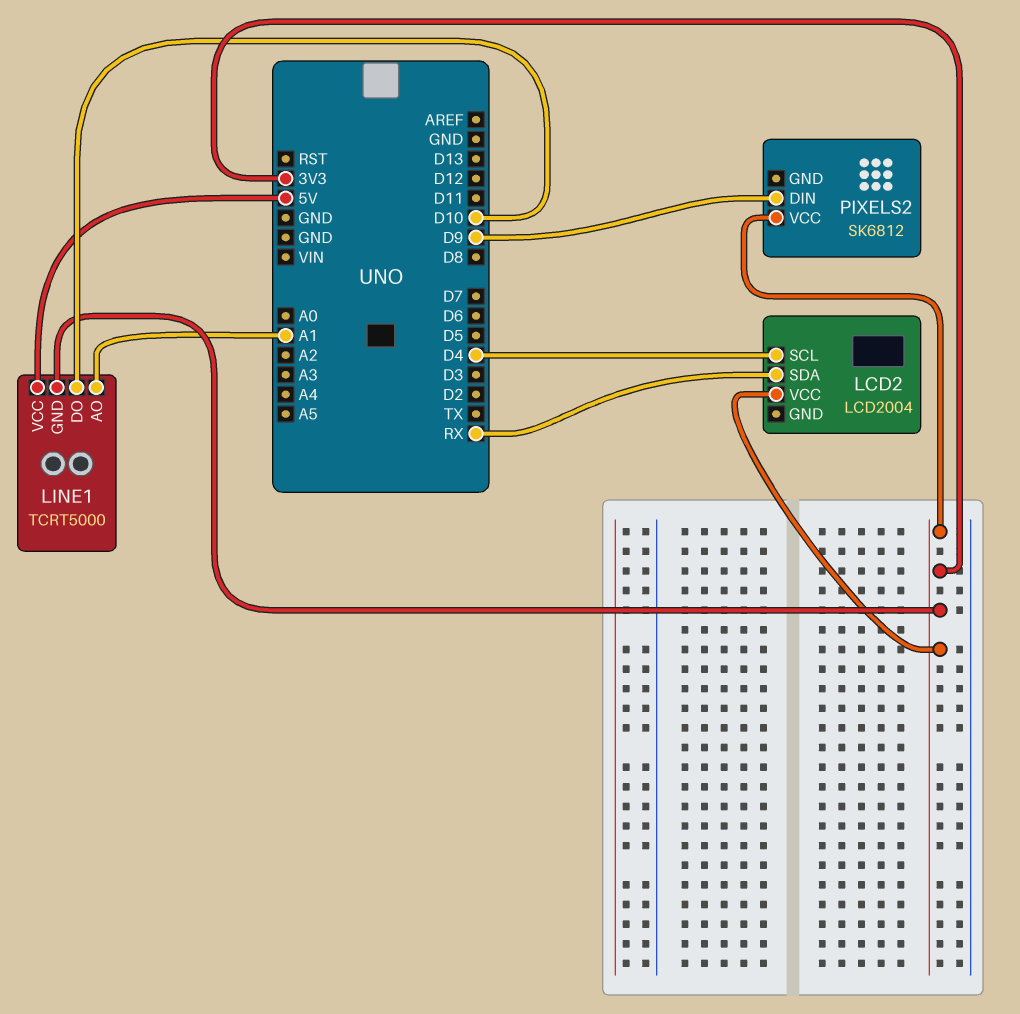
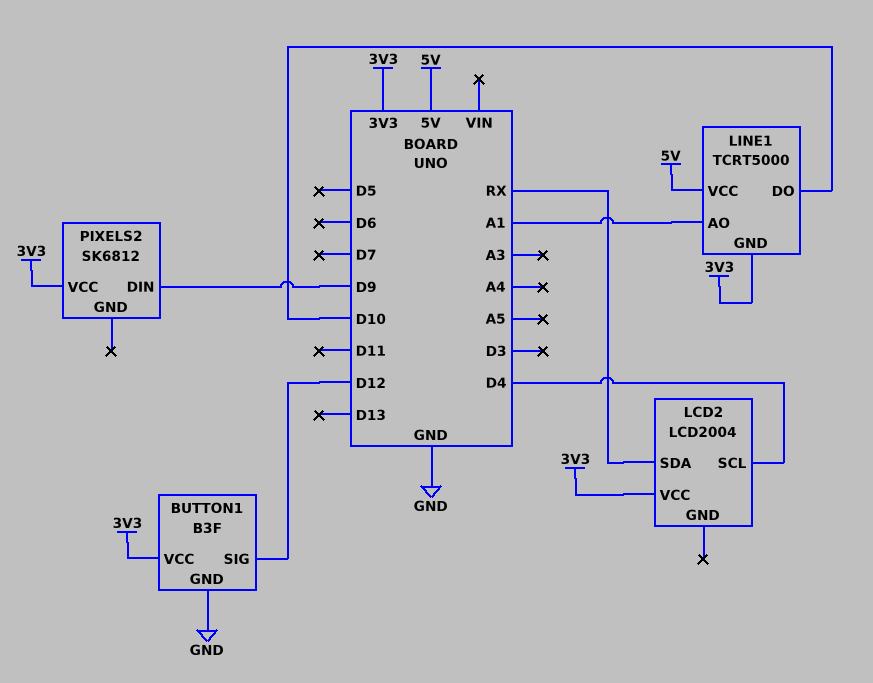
BUTTON1: none -> B3F
BUTTON1 pin GND: none -> GND
BUTTON1 pin SIG: none -> D12
BUTTON1 pin VCC: none -> 3V3

